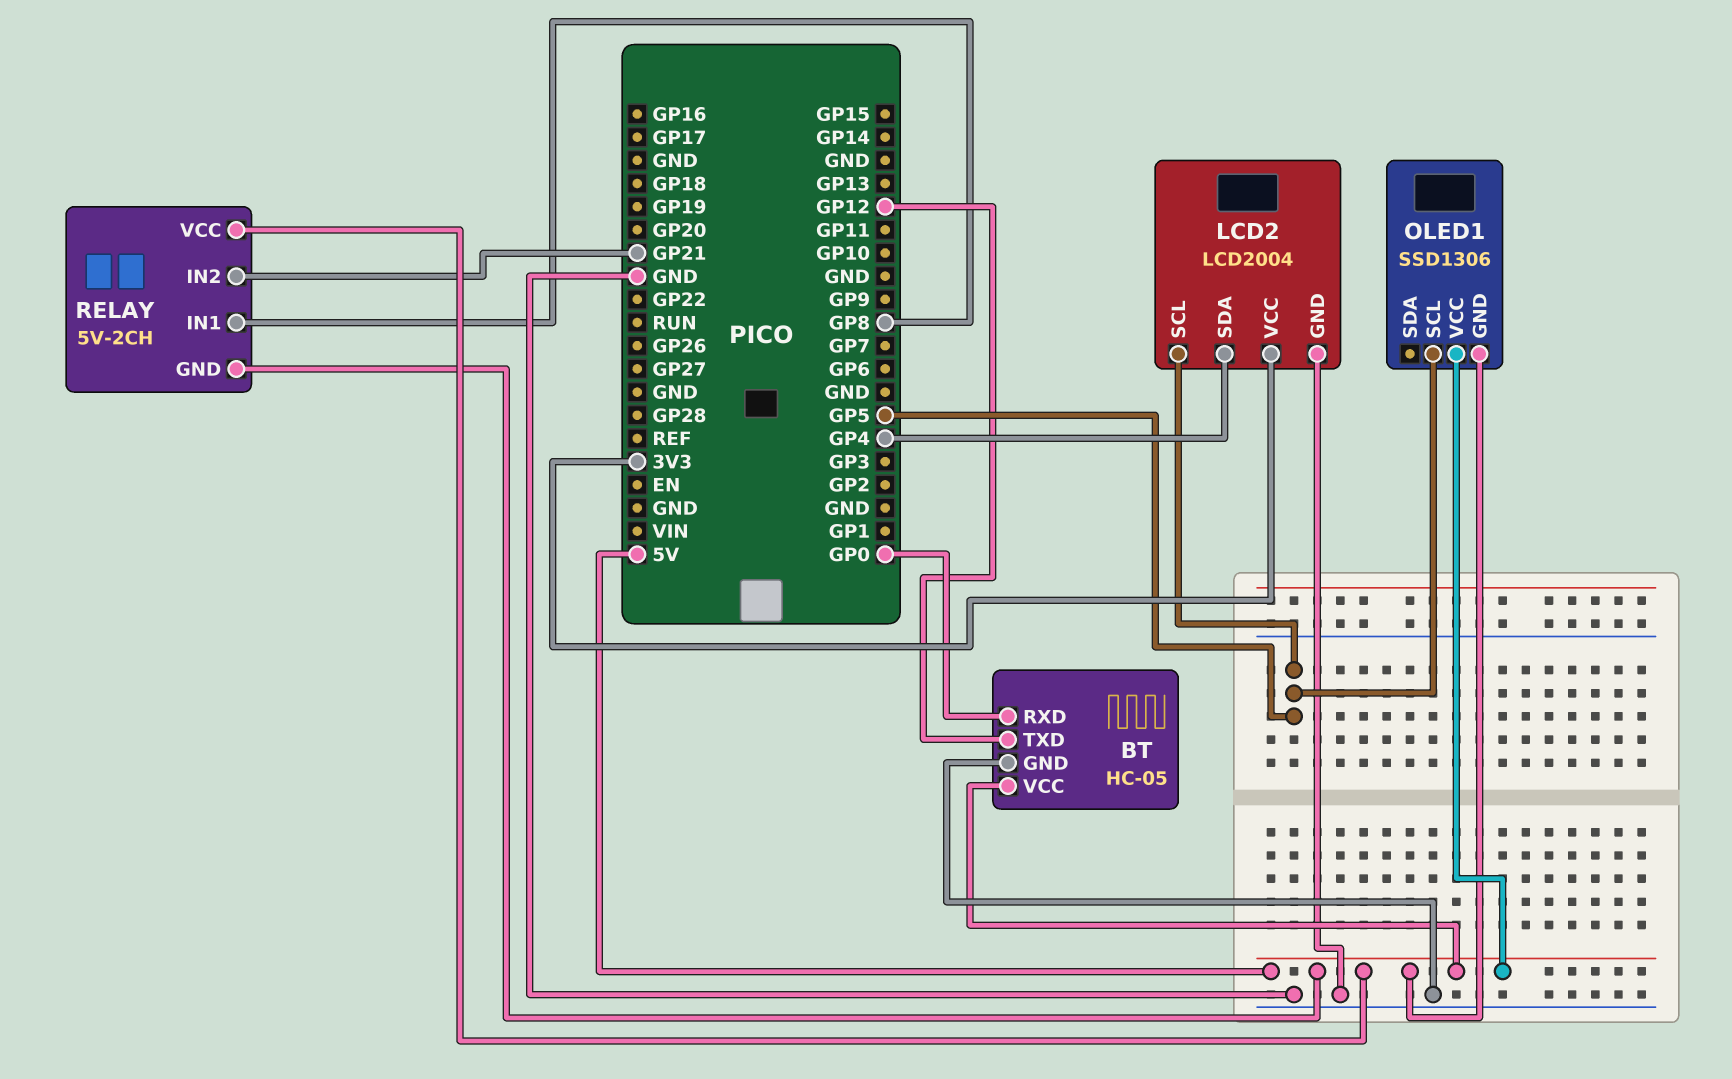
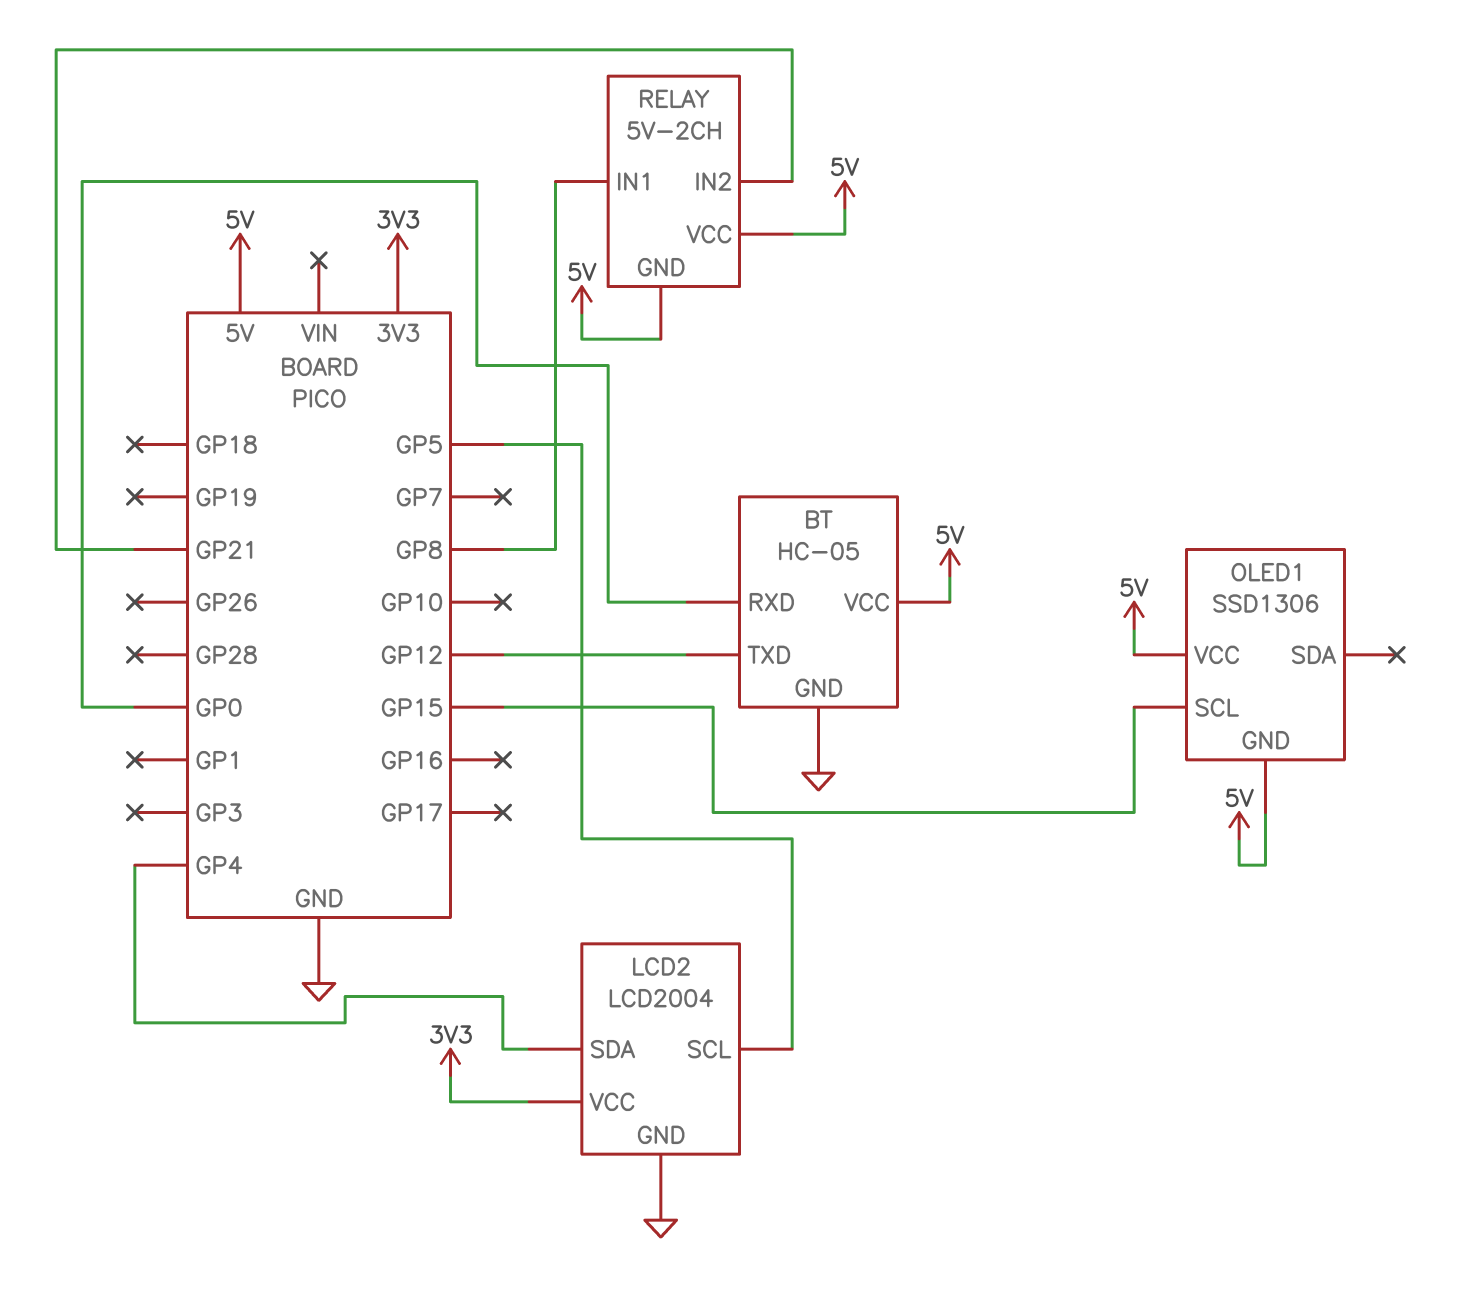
OLED1 pin SCL: GP5 -> GP15

